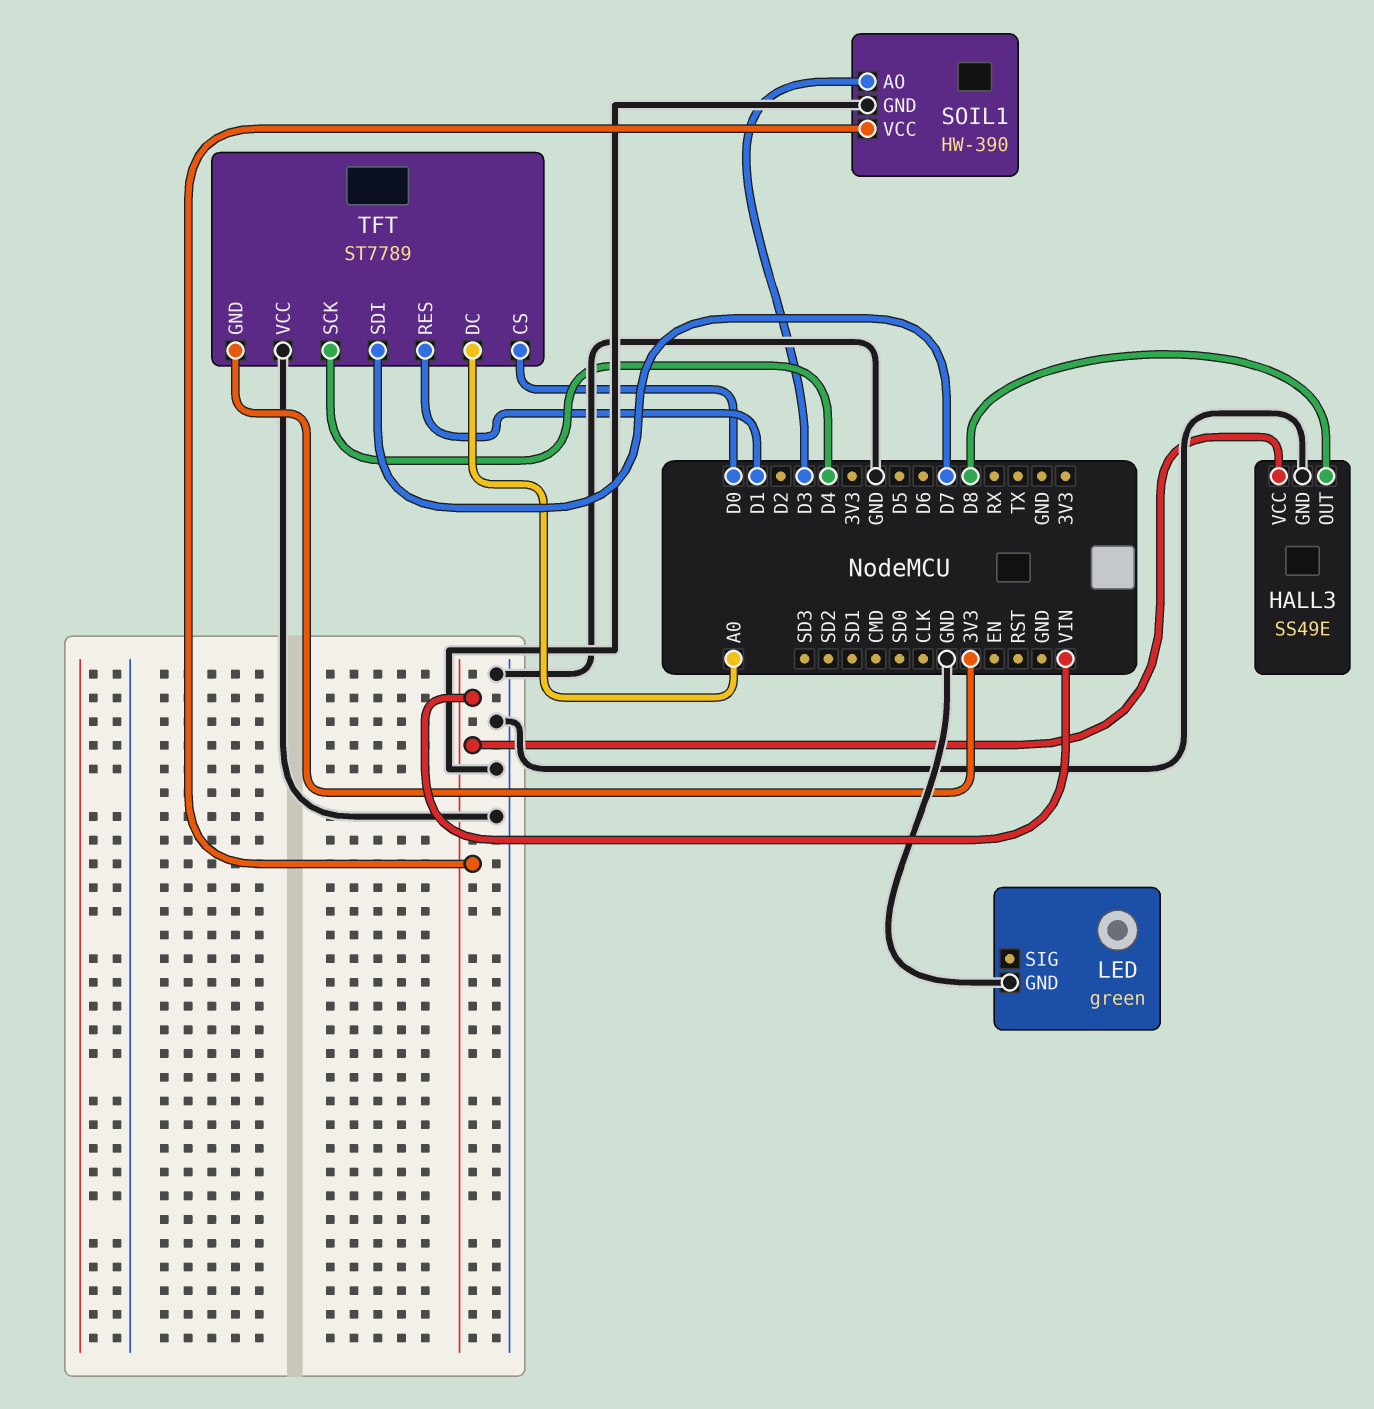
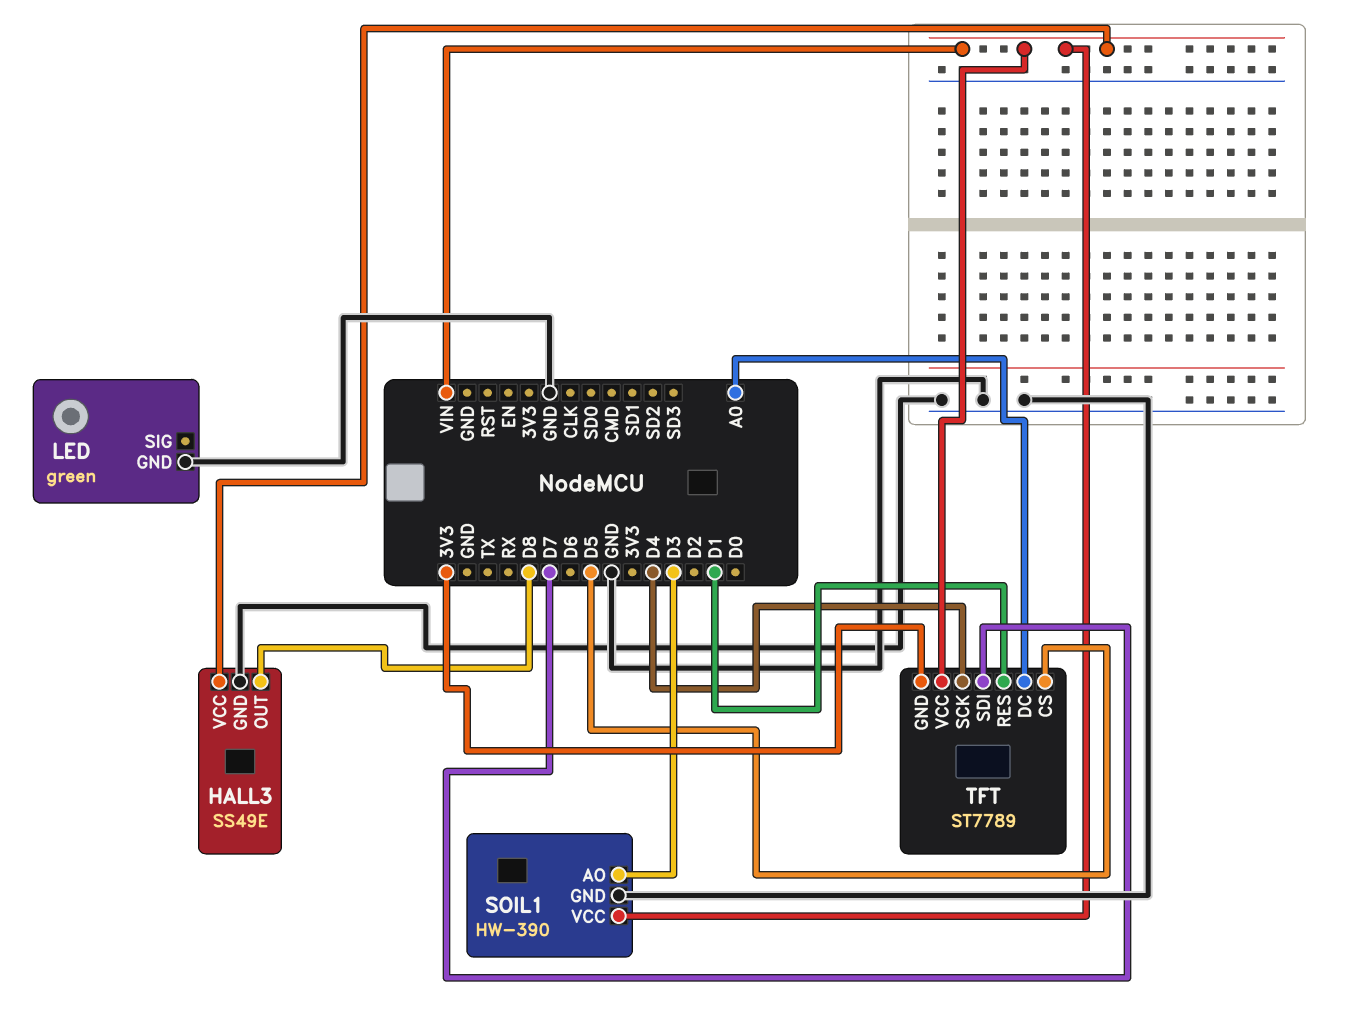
TFT pin CS: D0 -> D5
TFT pin VCC: GND -> VIN

